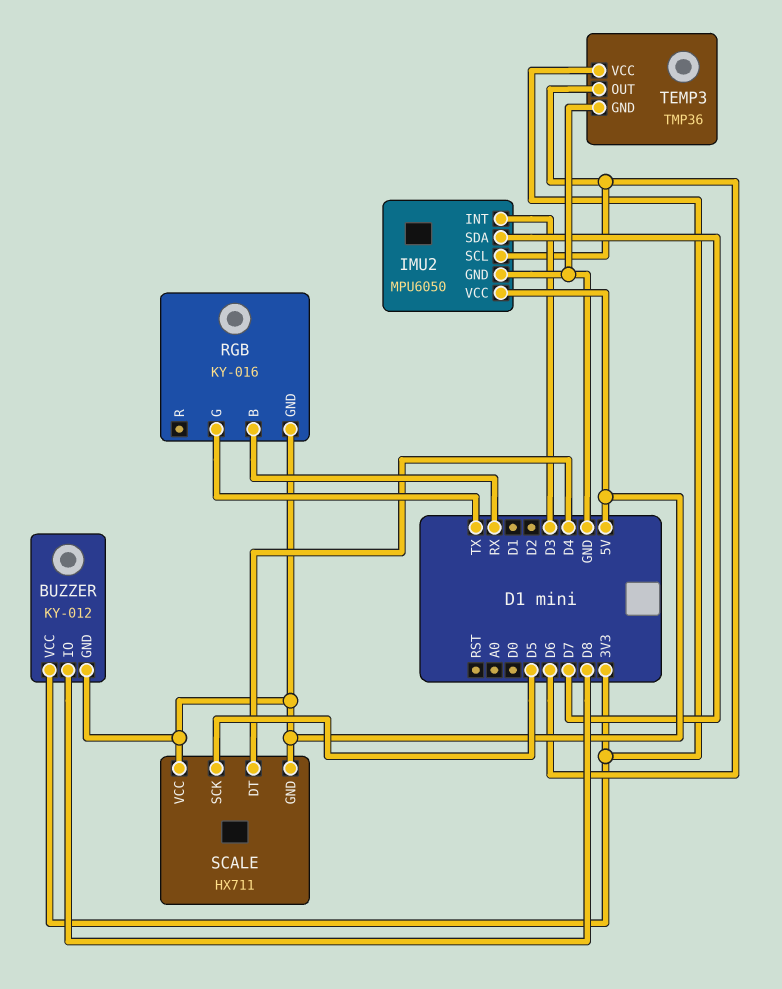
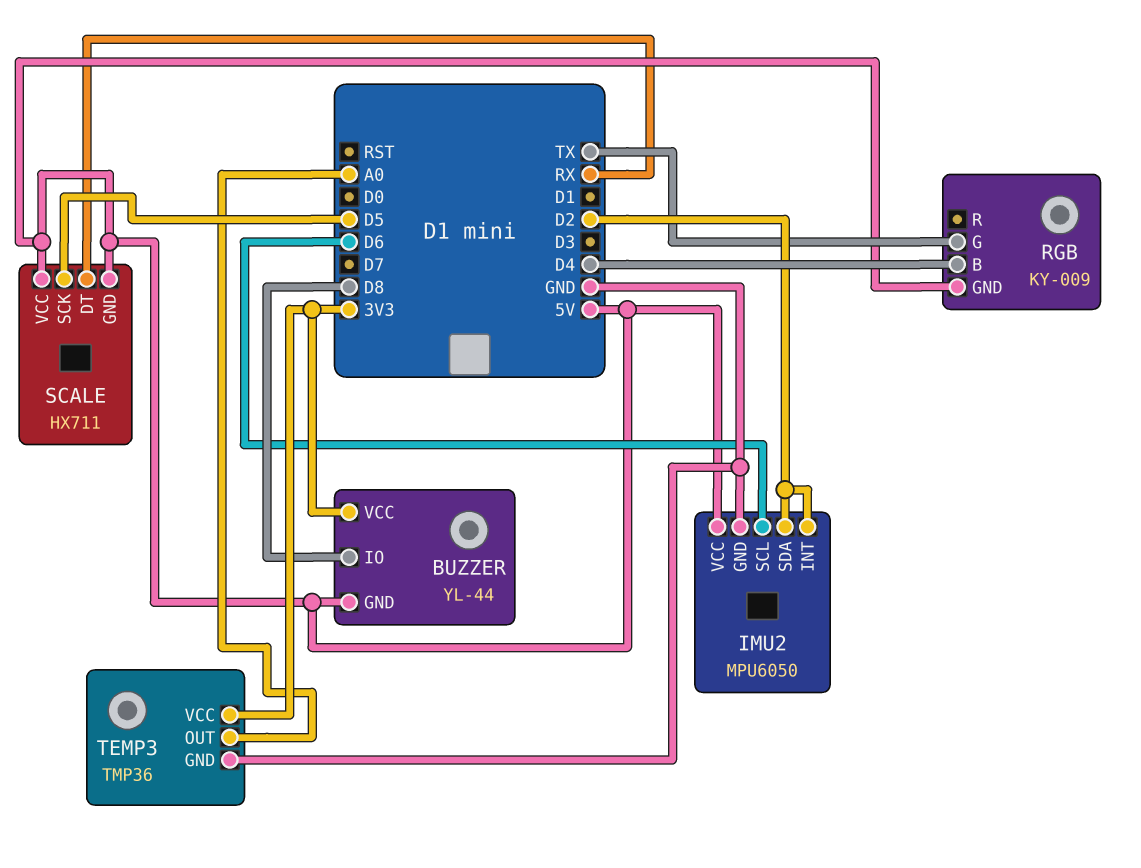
BUZZER: KY-012 -> YL-44
IMU2 pin INT: D3 -> D2
IMU2 pin SDA: D7 -> D2
RGB: KY-016 -> KY-009
RGB pin B: RX -> D4
SCALE pin DT: D4 -> RX
TEMP3 pin OUT: D6 -> A0

